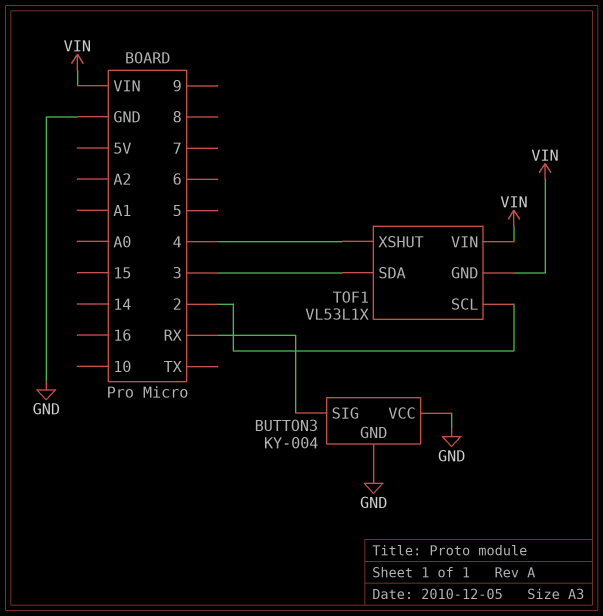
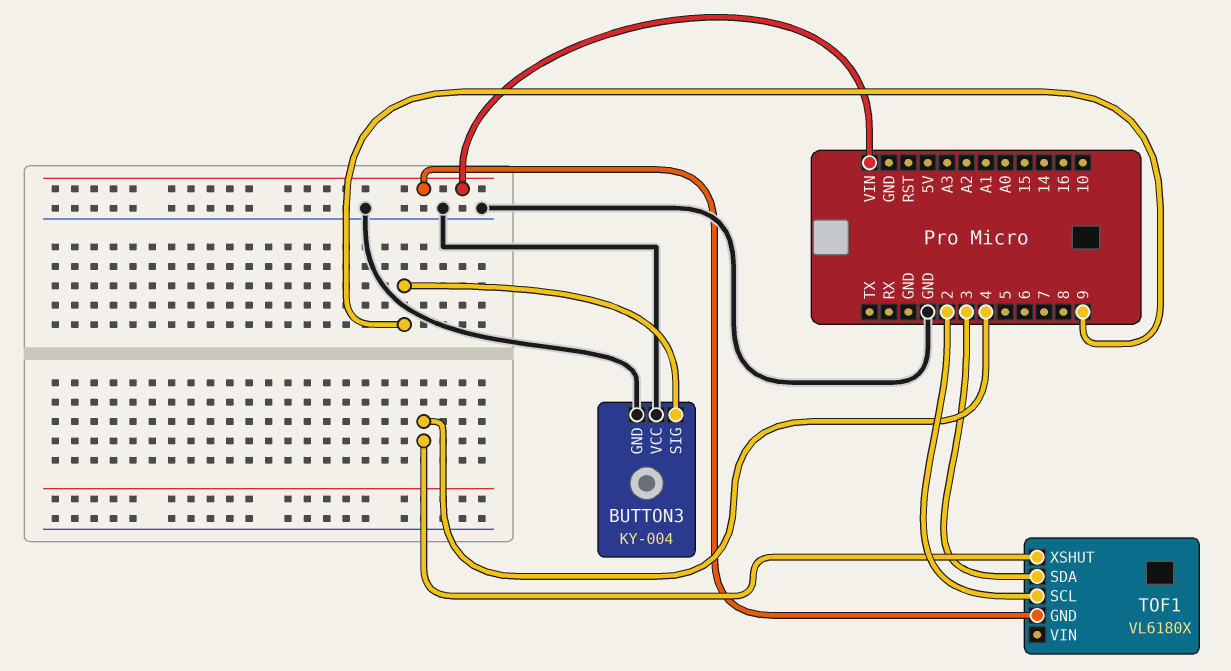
BUTTON3 pin SIG: RX -> 9
TOF1: VL53L1X -> VL6180X
TOF1 pin VIN: VIN -> none

